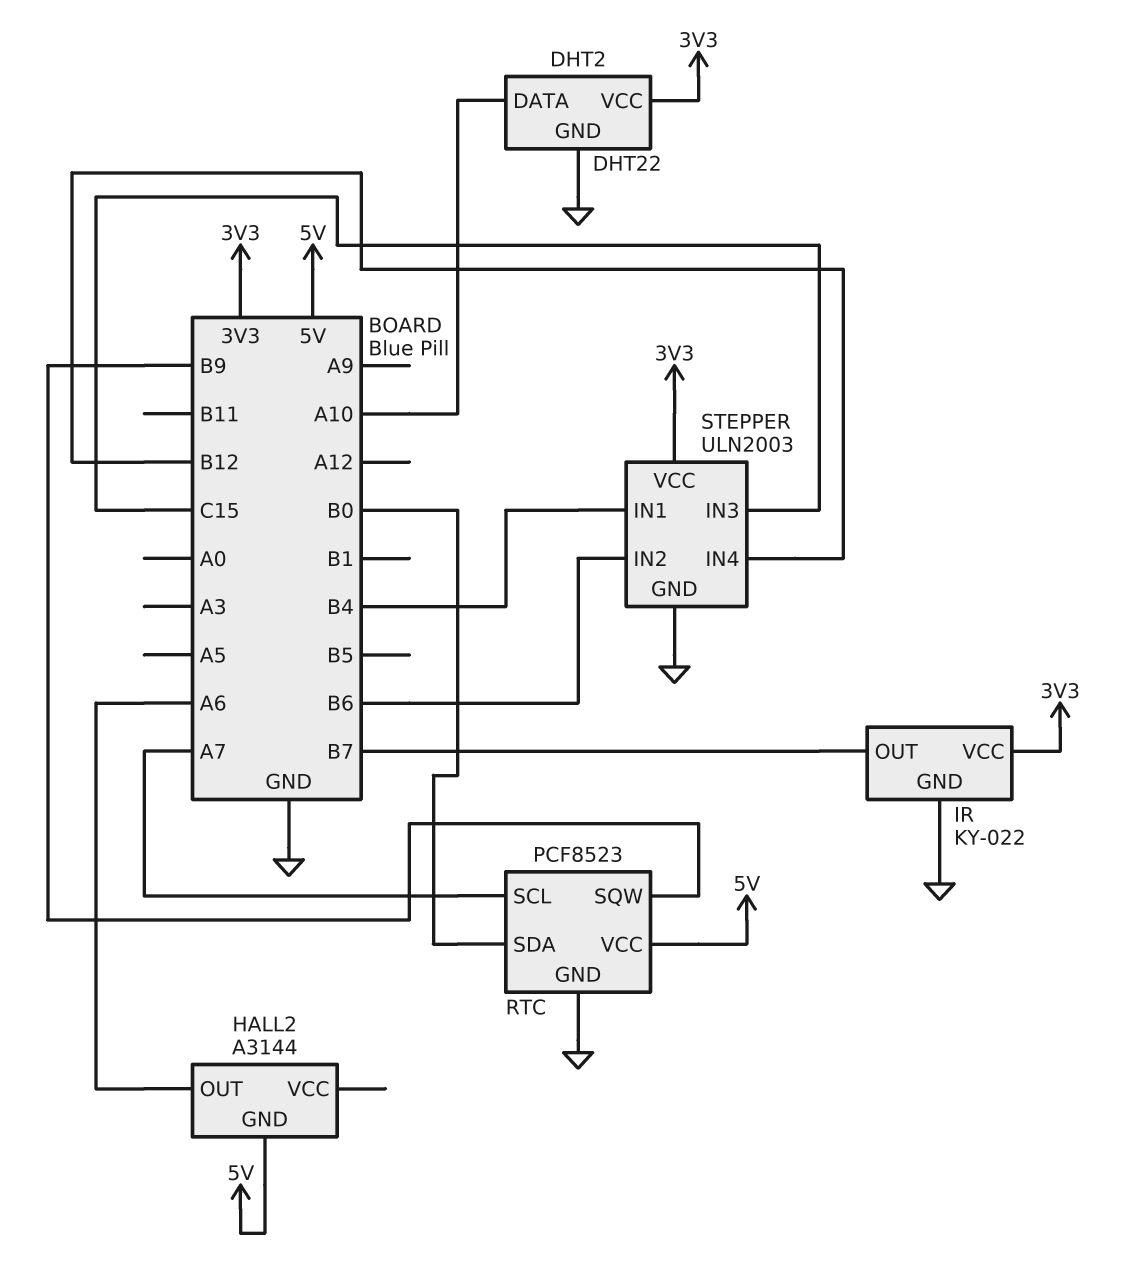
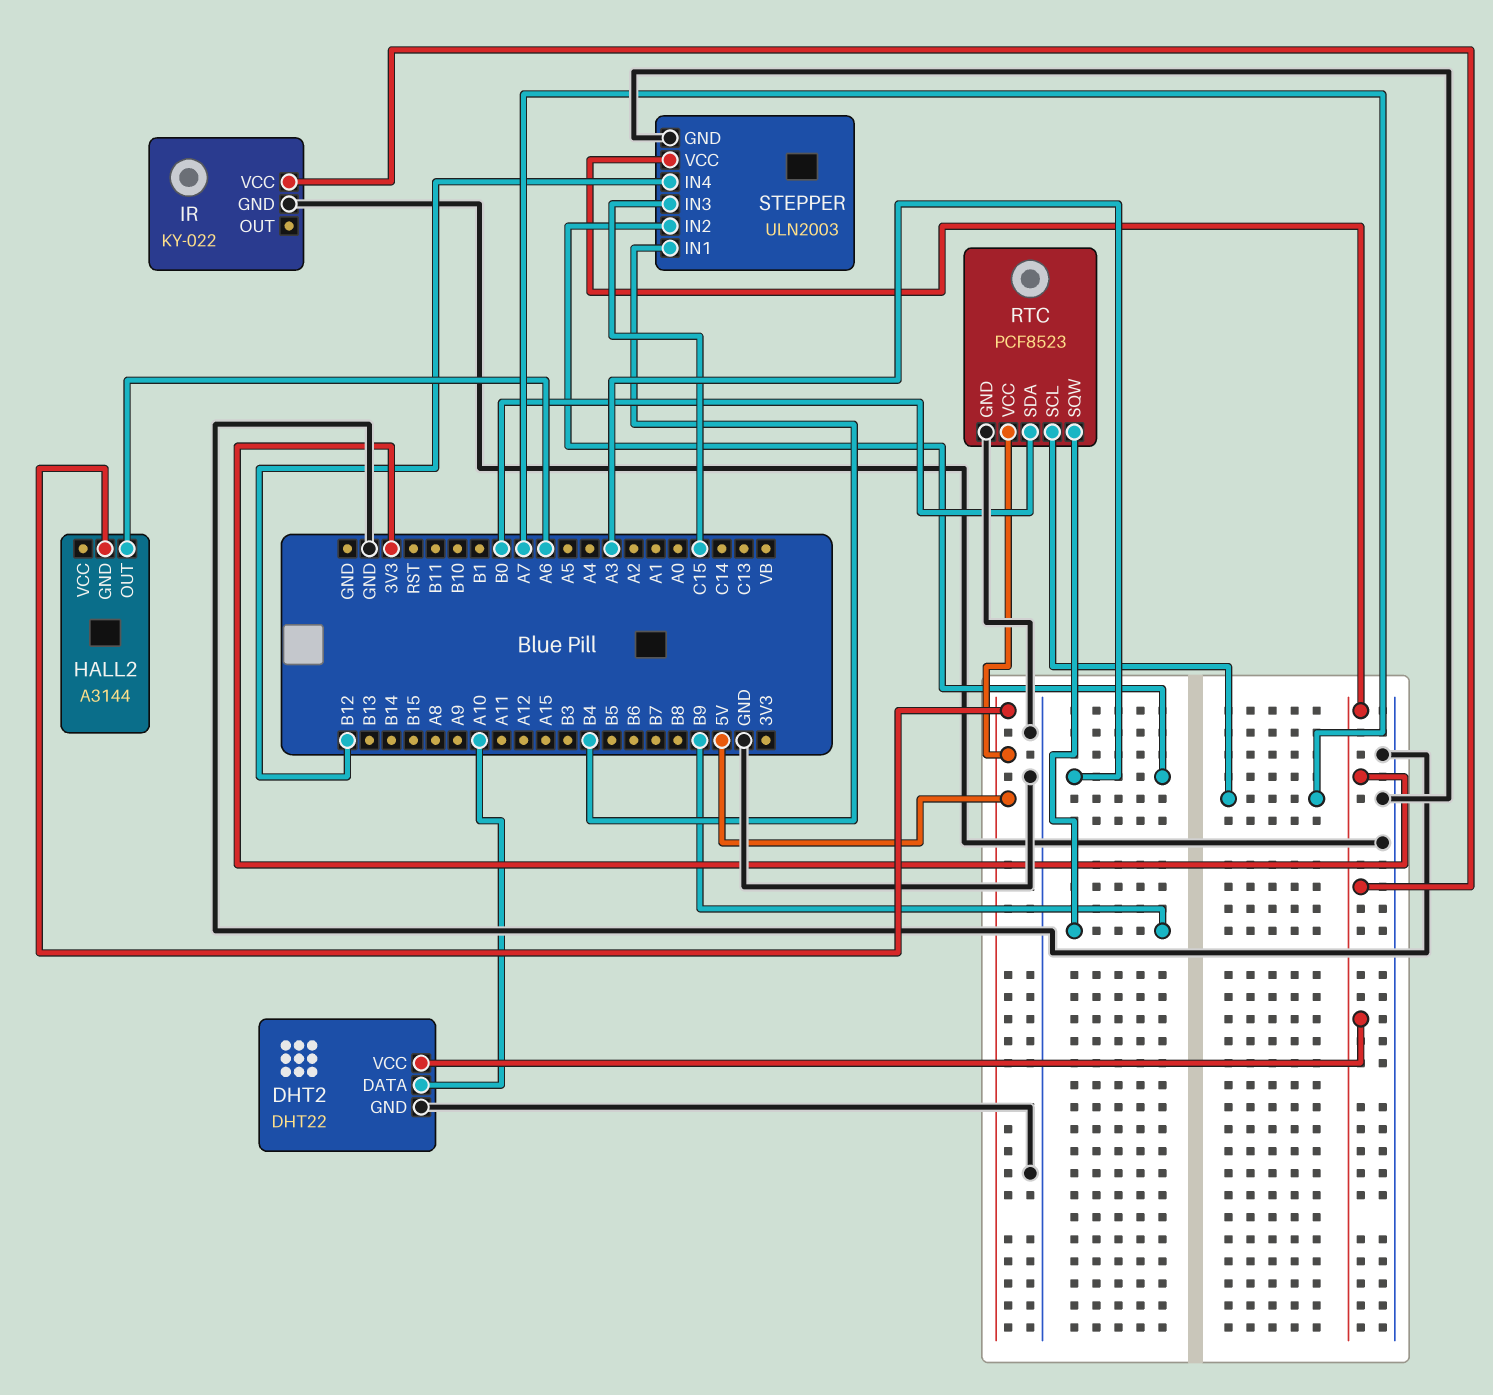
IR pin OUT: B7 -> none
STEPPER pin IN2: B6 -> A3

